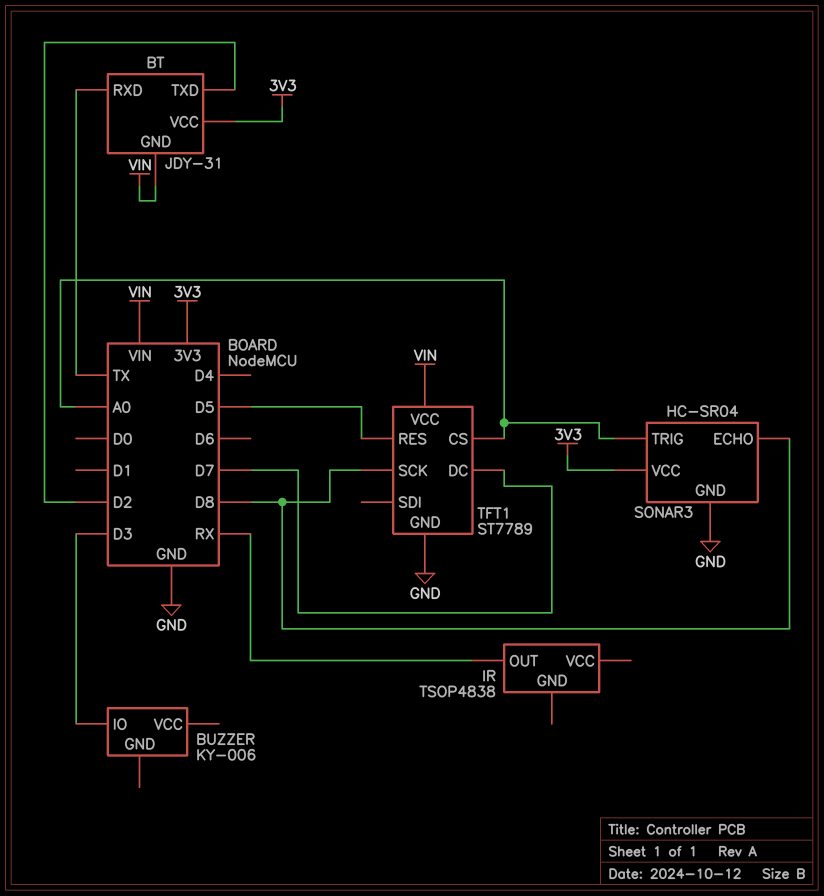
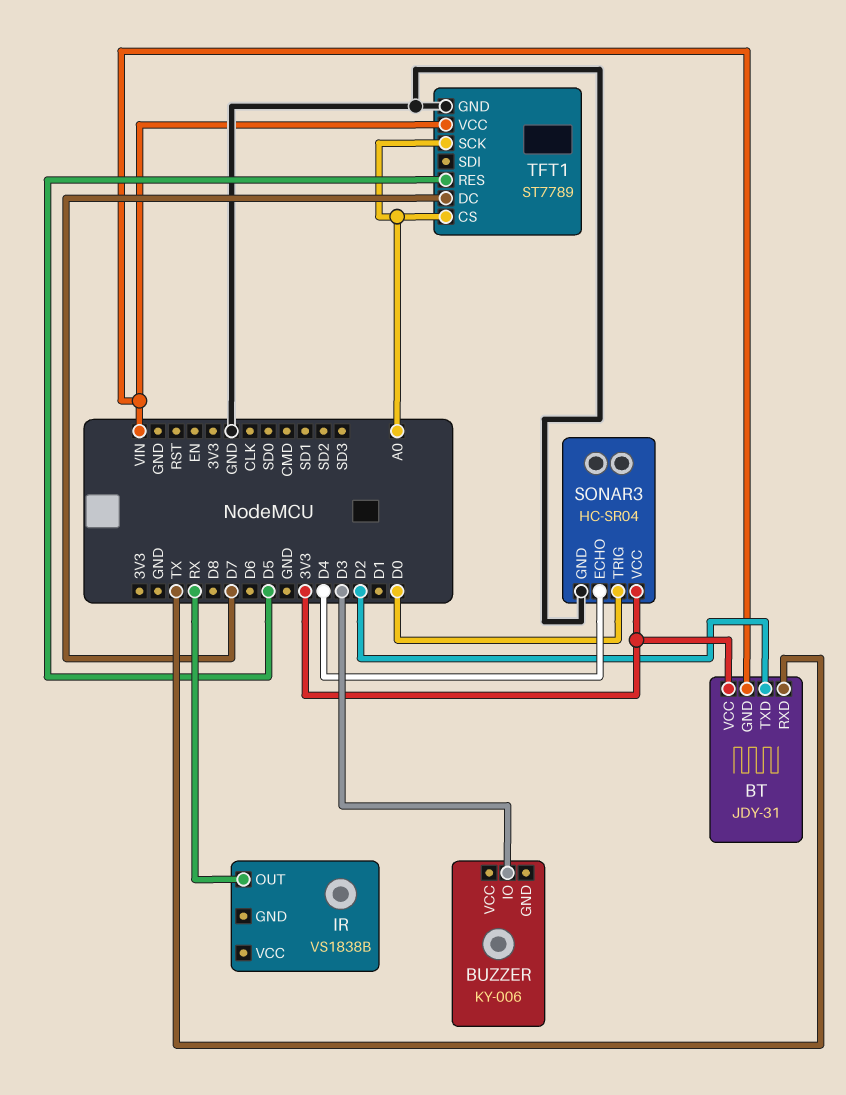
IR: TSOP4838 -> VS1838B
SONAR3 pin ECHO: D8 -> D4
SONAR3 pin TRIG: A0 -> D0
TFT1 pin SCK: D8 -> A0

